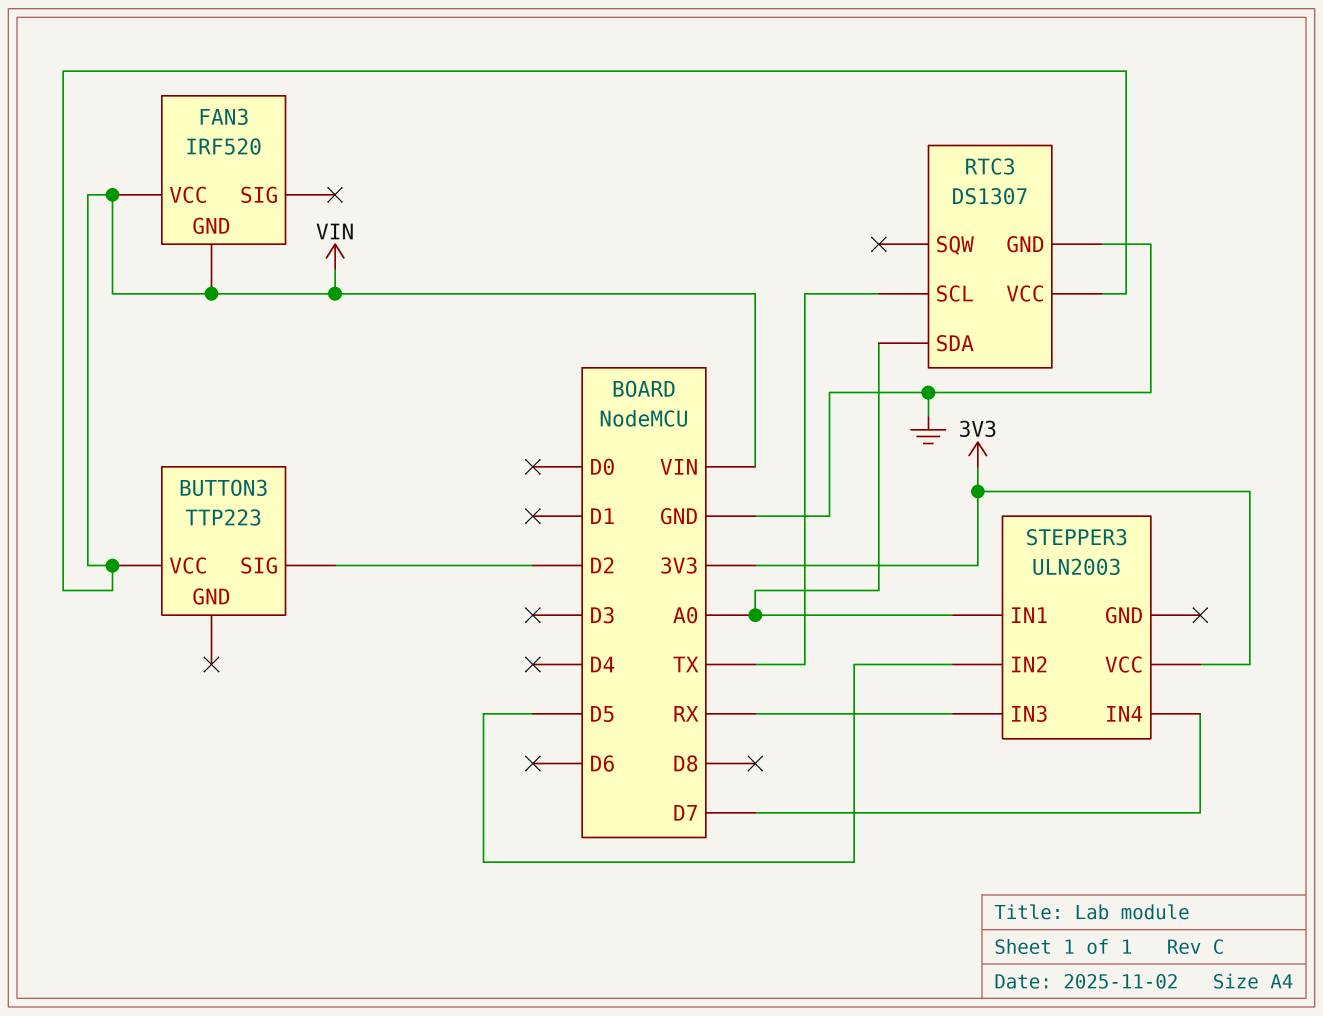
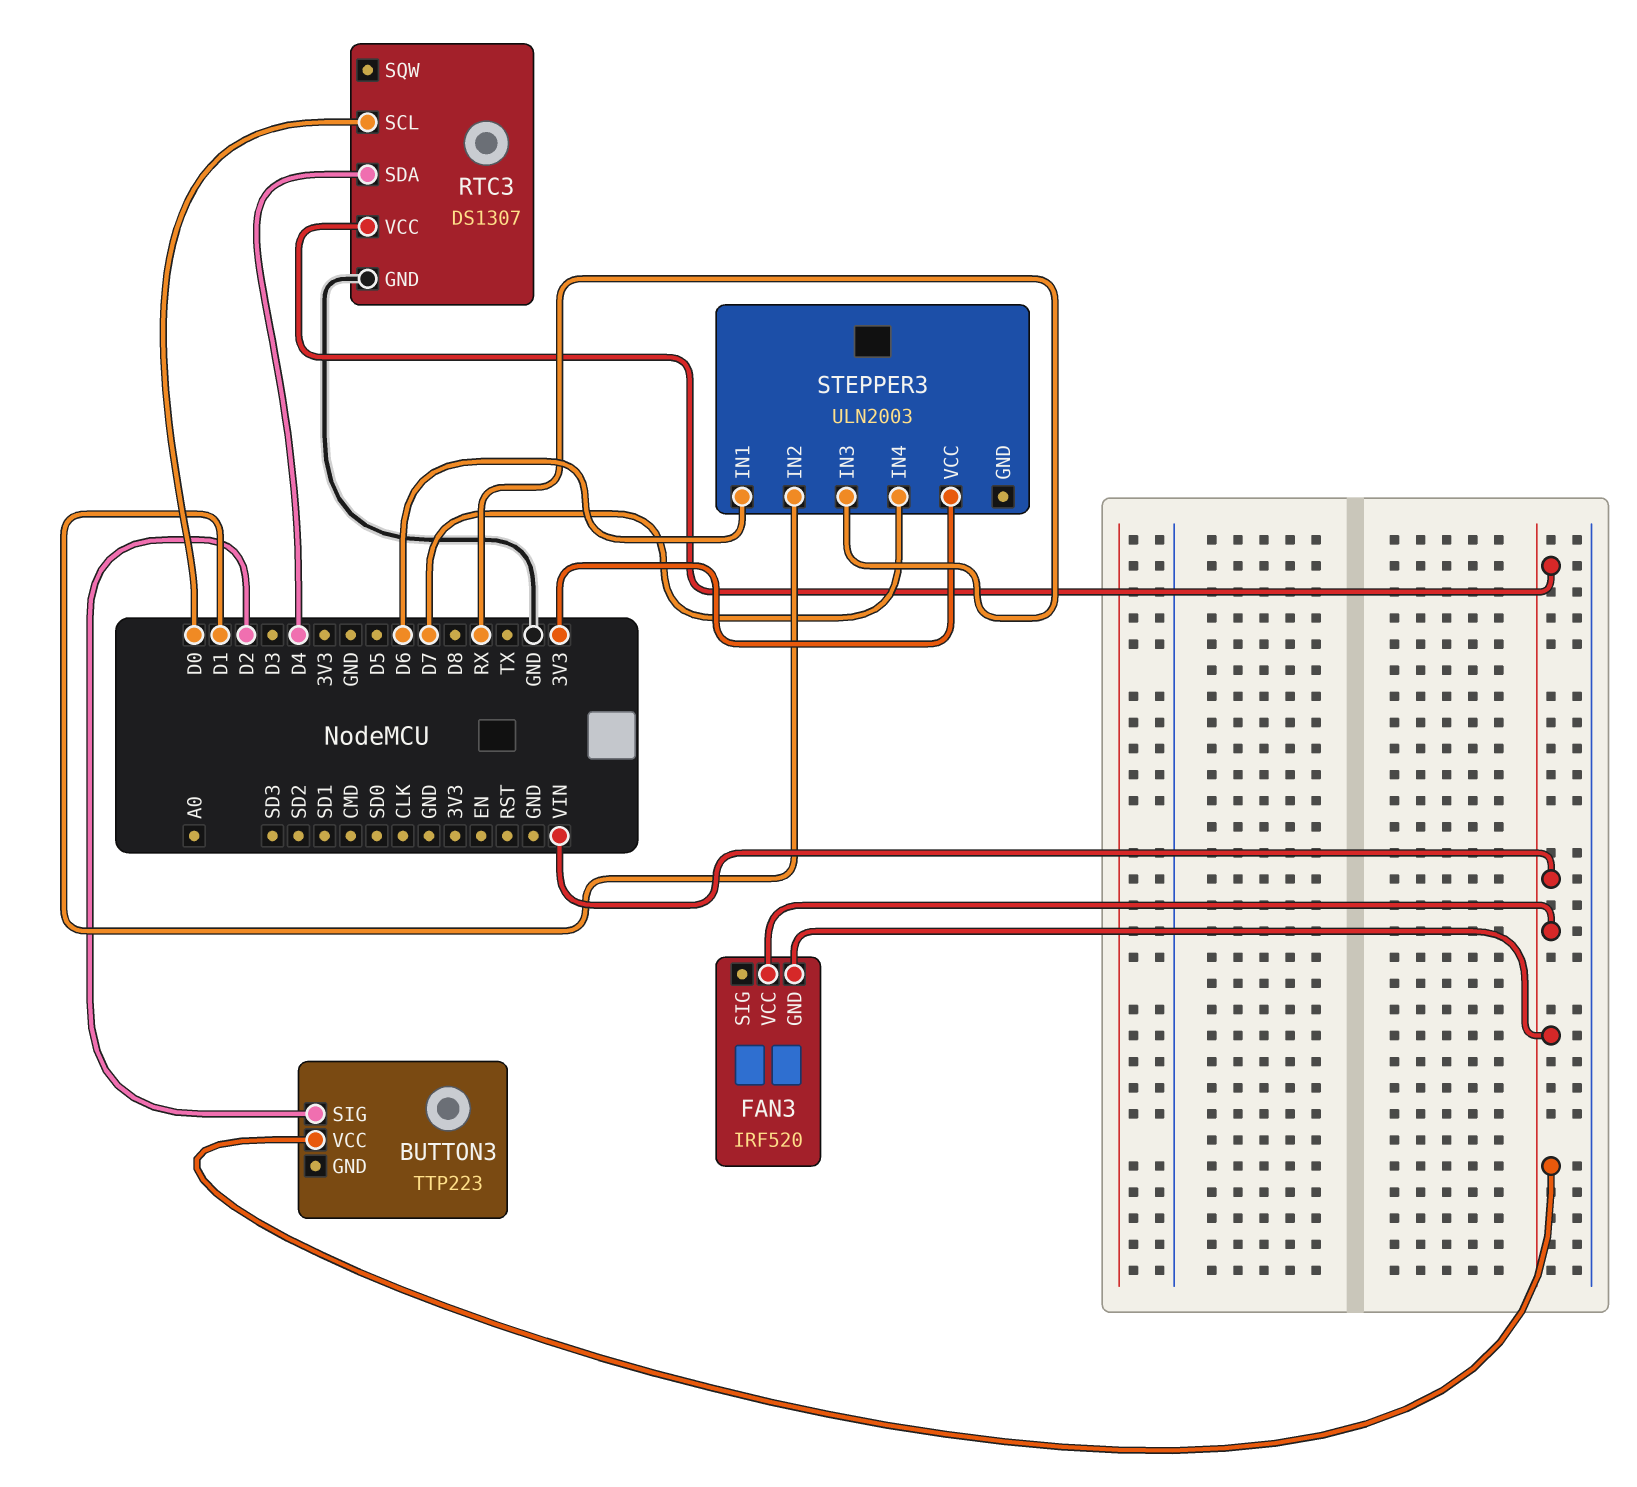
RTC3 pin SCL: TX -> D0
RTC3 pin SDA: A0 -> D4
STEPPER3 pin IN1: A0 -> D6
STEPPER3 pin IN2: D5 -> D1

